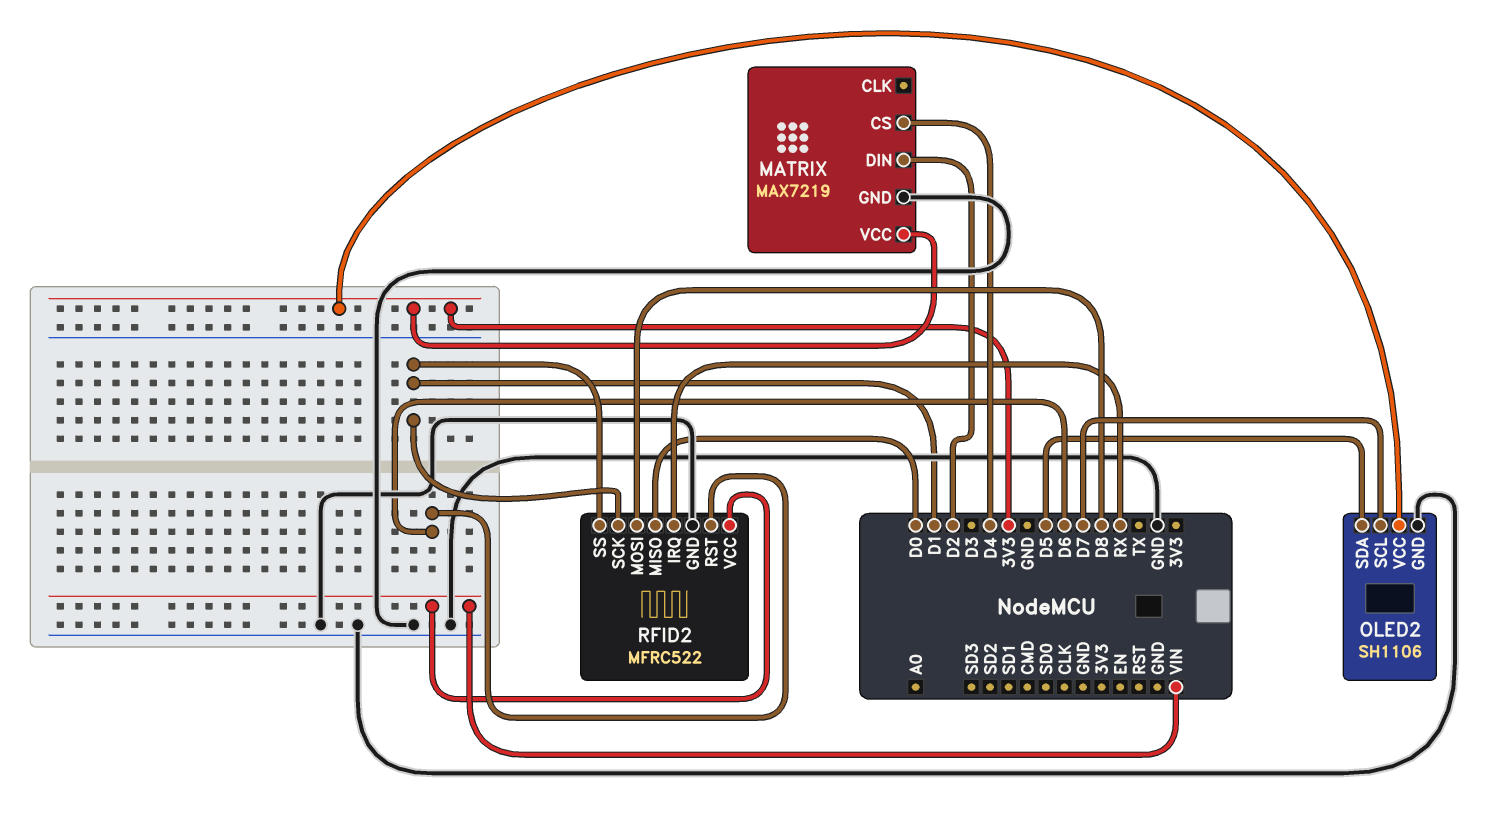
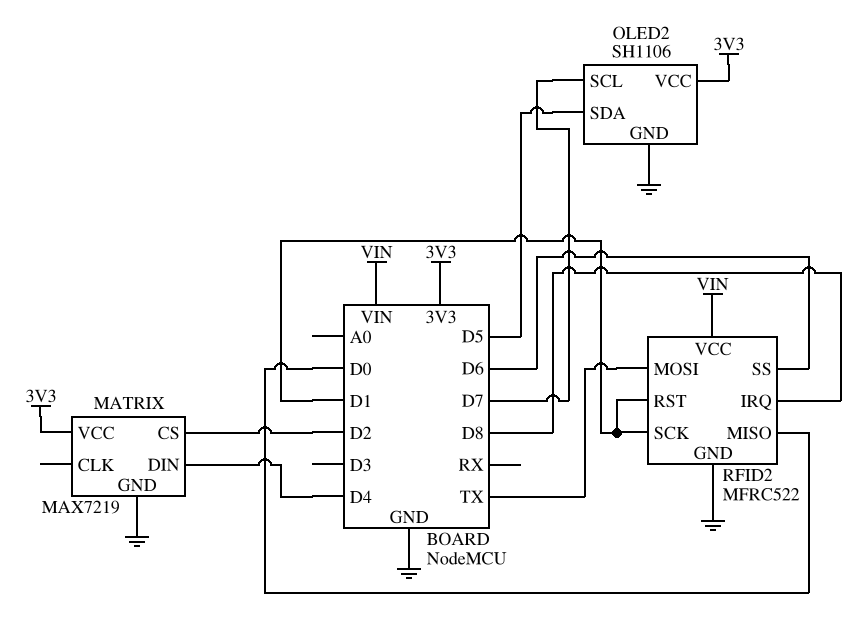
MATRIX pin CS: D4 -> D2
MATRIX pin DIN: D2 -> D4
RFID2 pin IRQ: RX -> D8
RFID2 pin MOSI: D8 -> TX
RFID2 pin RST: D6 -> D1
RFID2 pin SS: D1 -> D6

